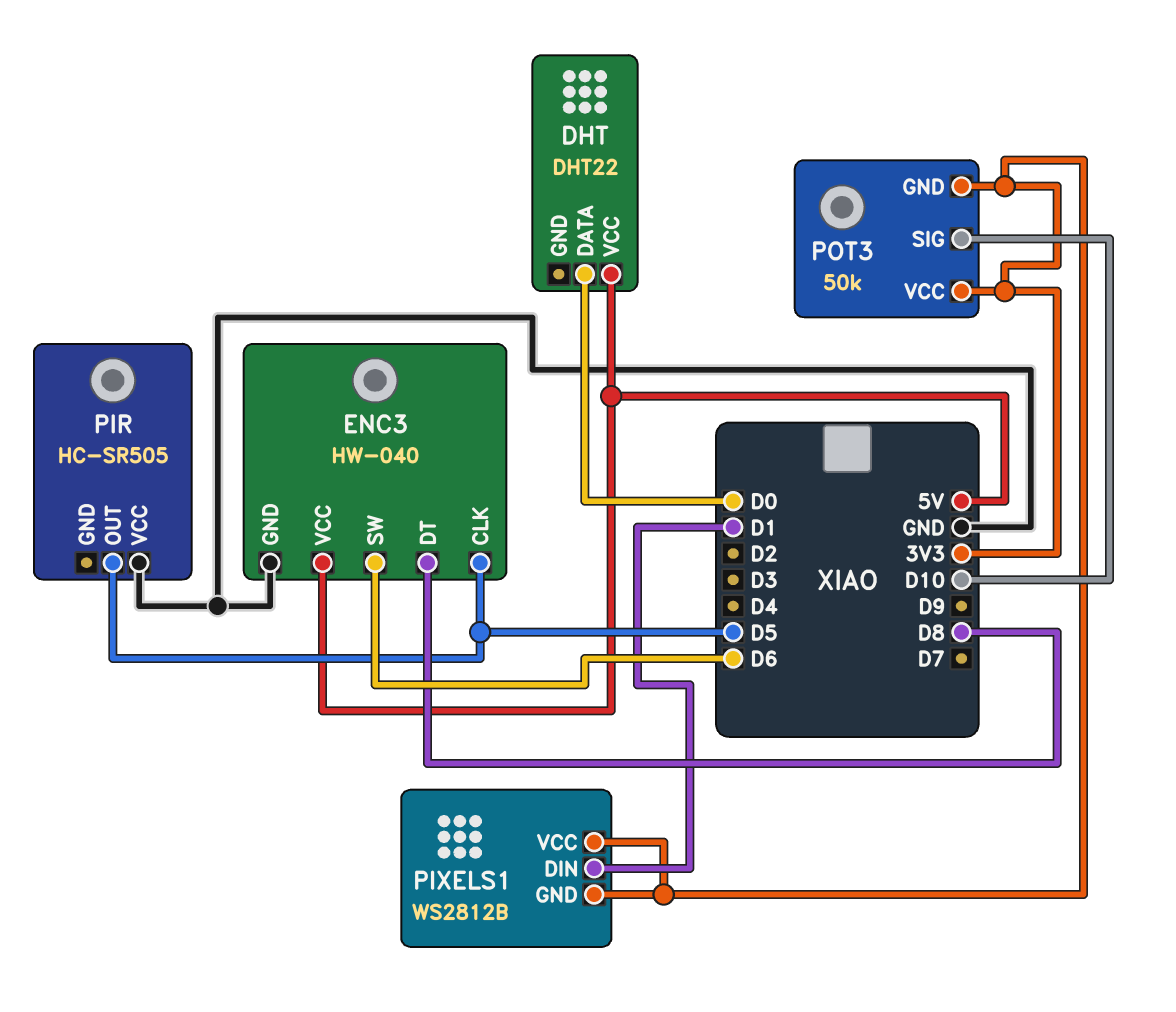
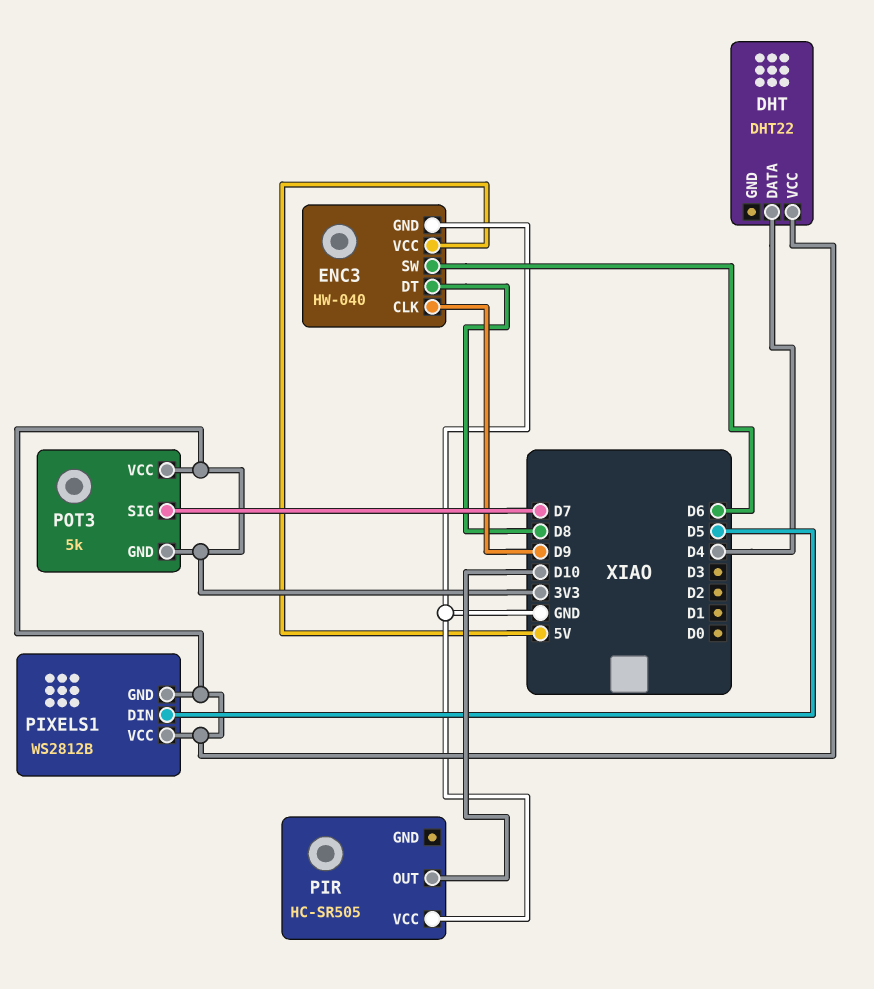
DHT pin DATA: D0 -> D4
DHT pin VCC: 5V -> 3V3
ENC3 pin CLK: D5 -> D9
PIR pin OUT: D5 -> D10
PIXELS1 pin DIN: D1 -> D5
POT3: 50k -> 5k
POT3 pin SIG: D10 -> D7

